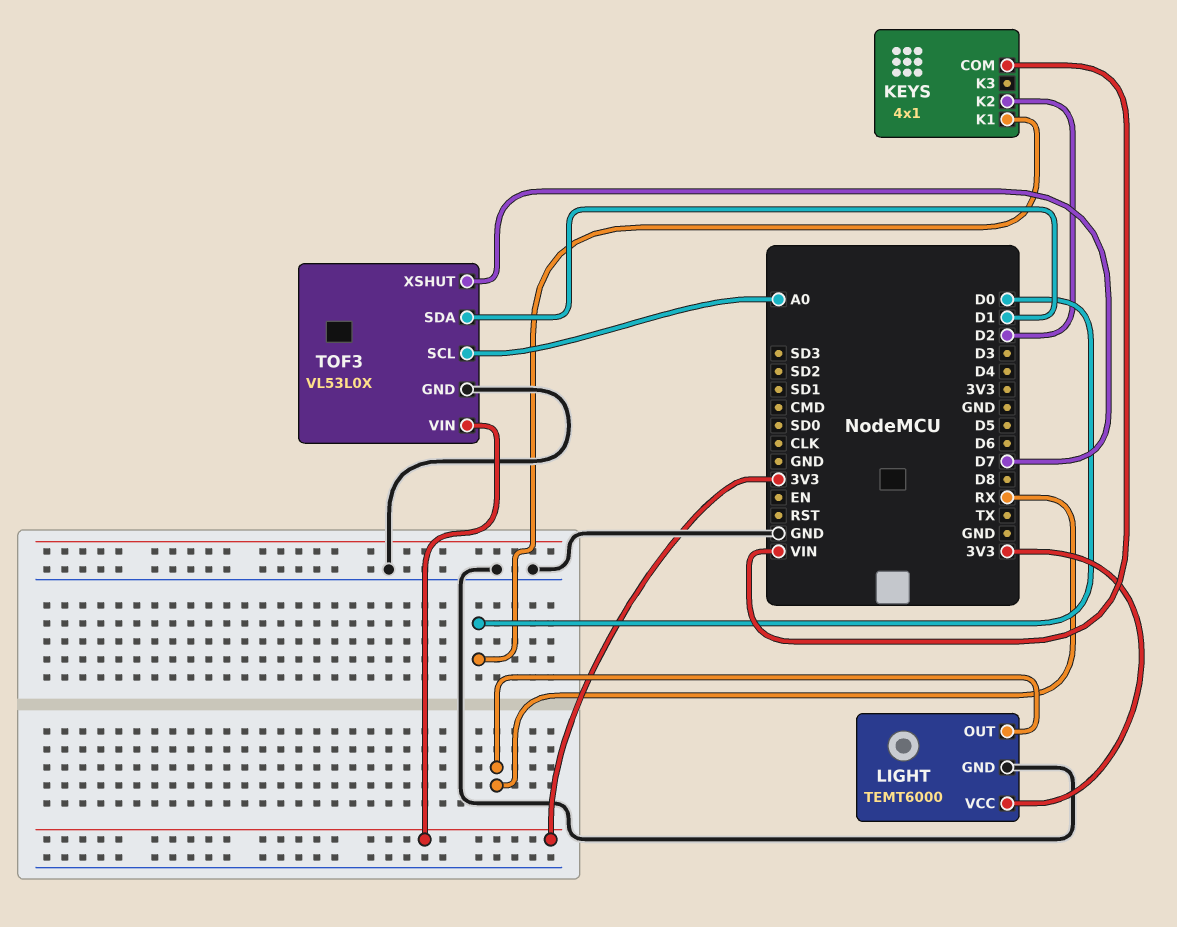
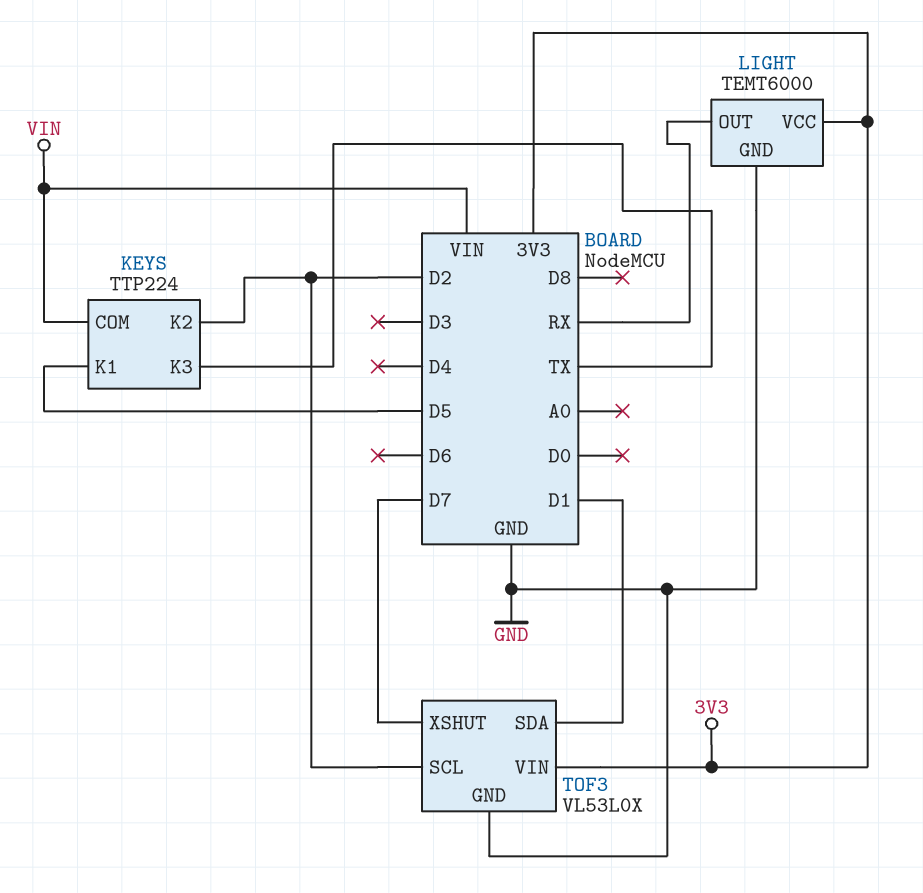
KEYS: 4x1 -> TTP224
KEYS pin K1: D0 -> D5
KEYS pin K3: none -> TX
TOF3 pin SCL: A0 -> D2

